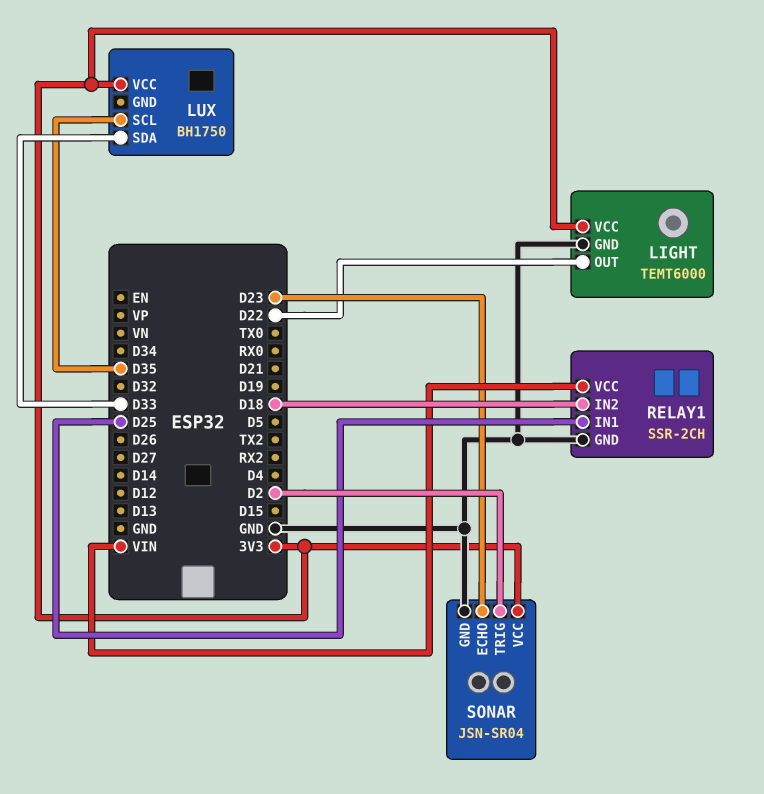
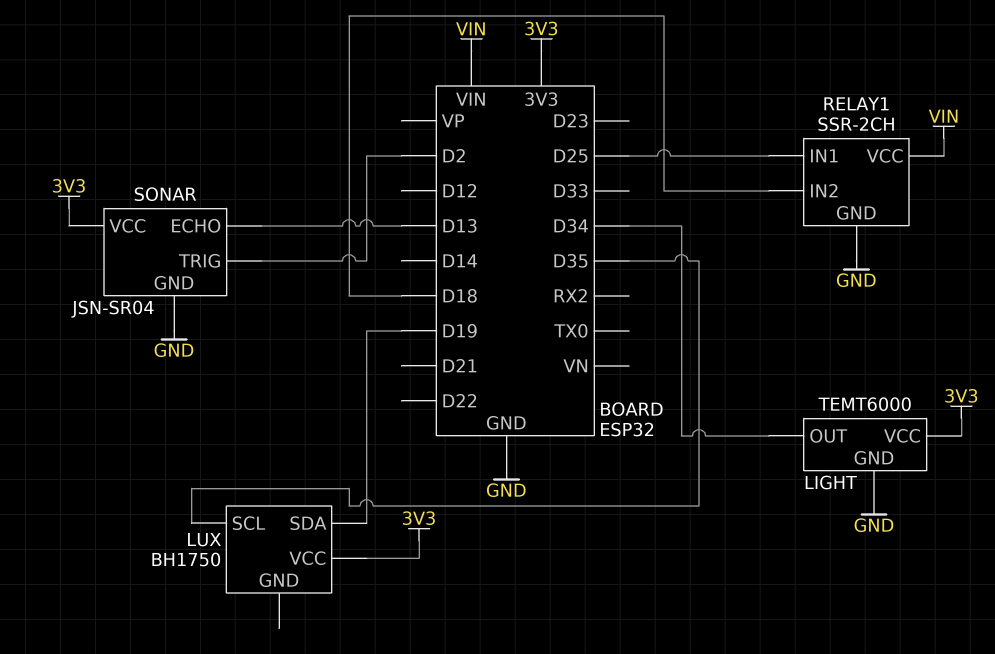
LIGHT pin OUT: D22 -> D34
LUX pin SDA: D33 -> D19
SONAR pin ECHO: D23 -> D13

